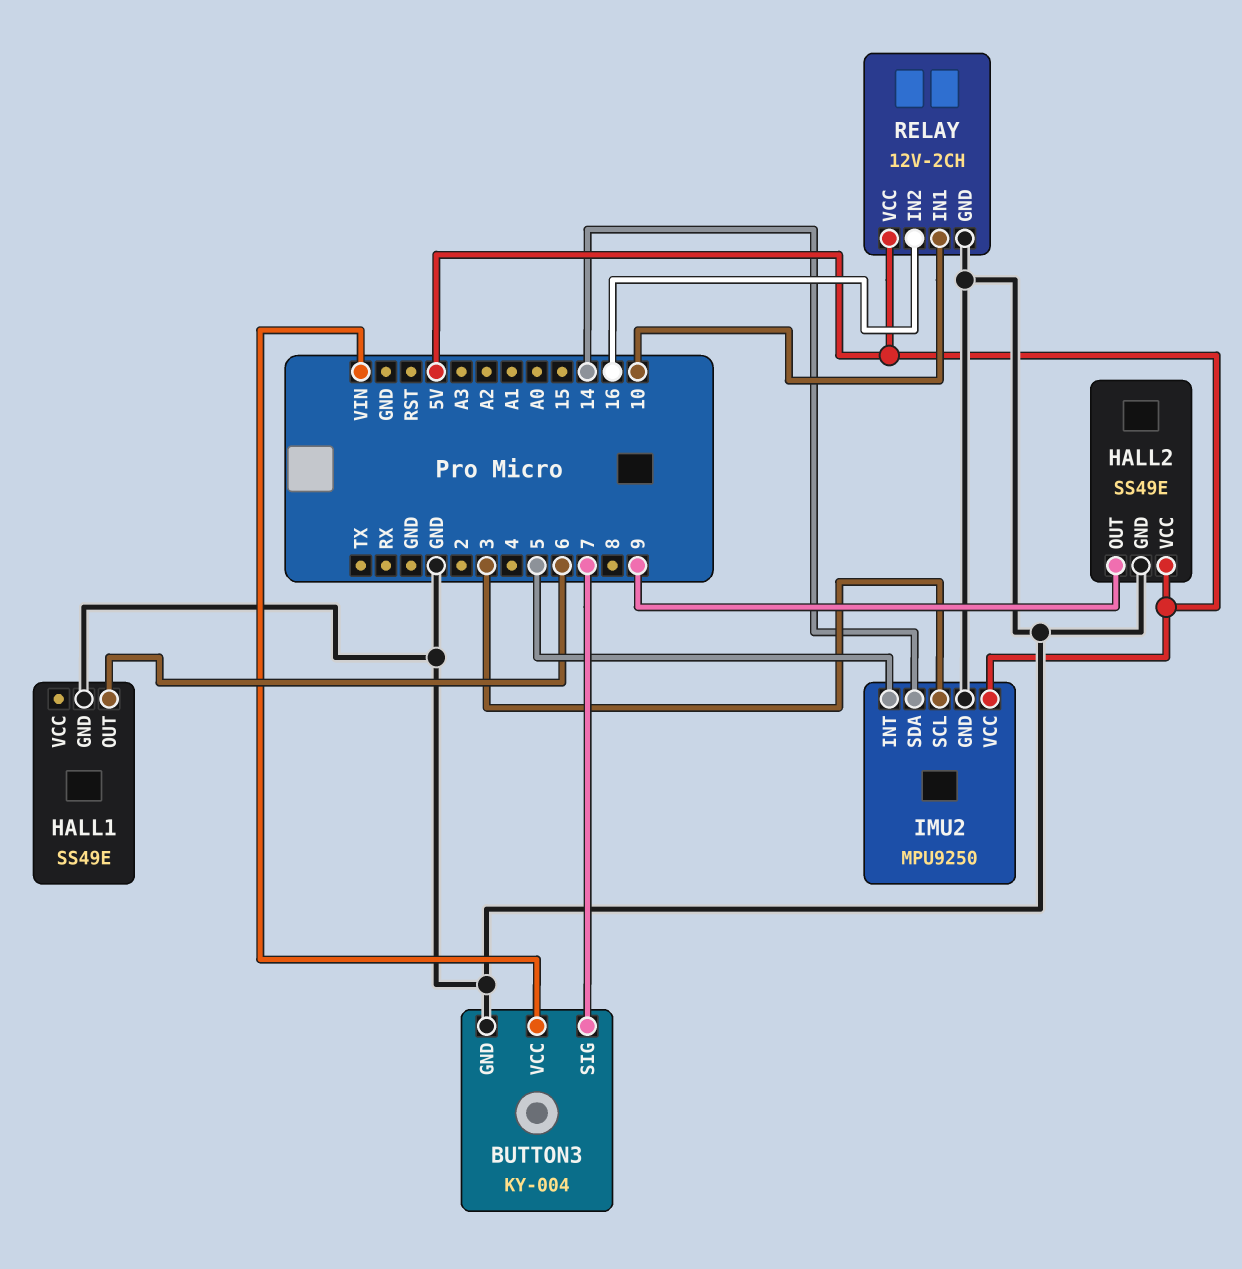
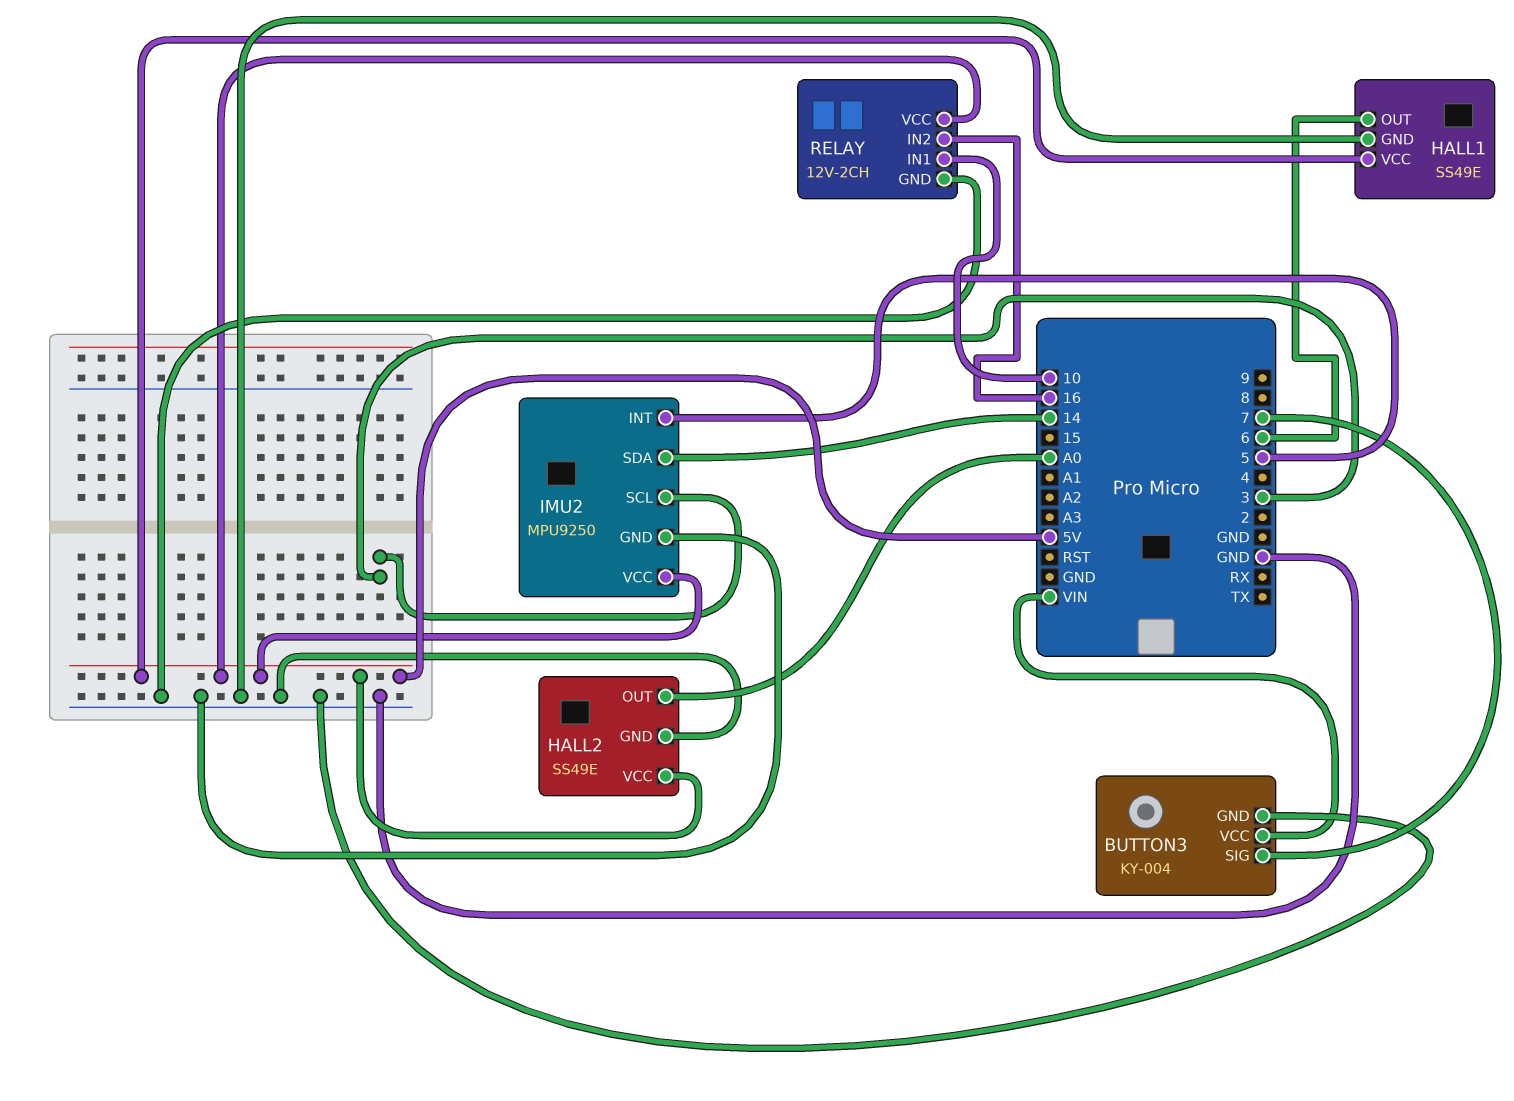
HALL1 pin VCC: none -> 5V
HALL2 pin OUT: 9 -> A0

